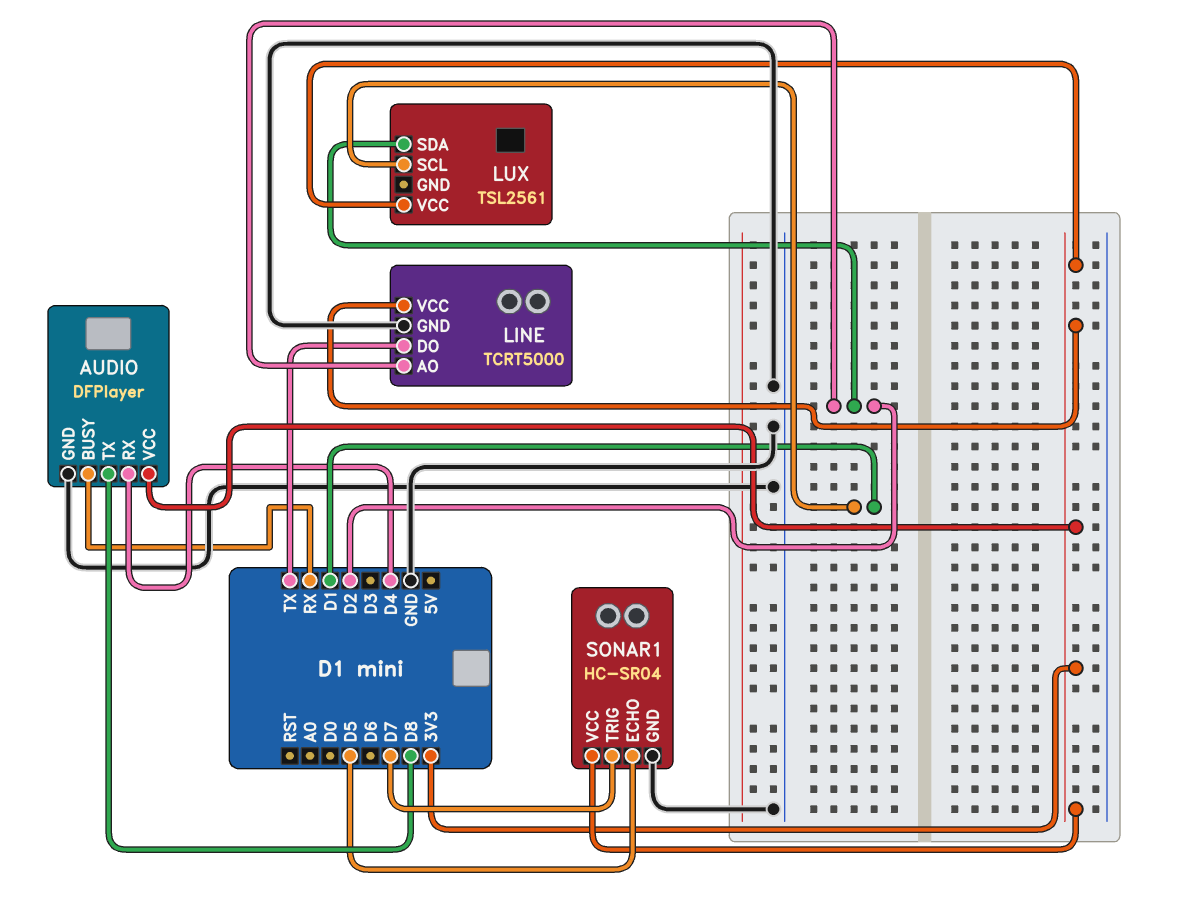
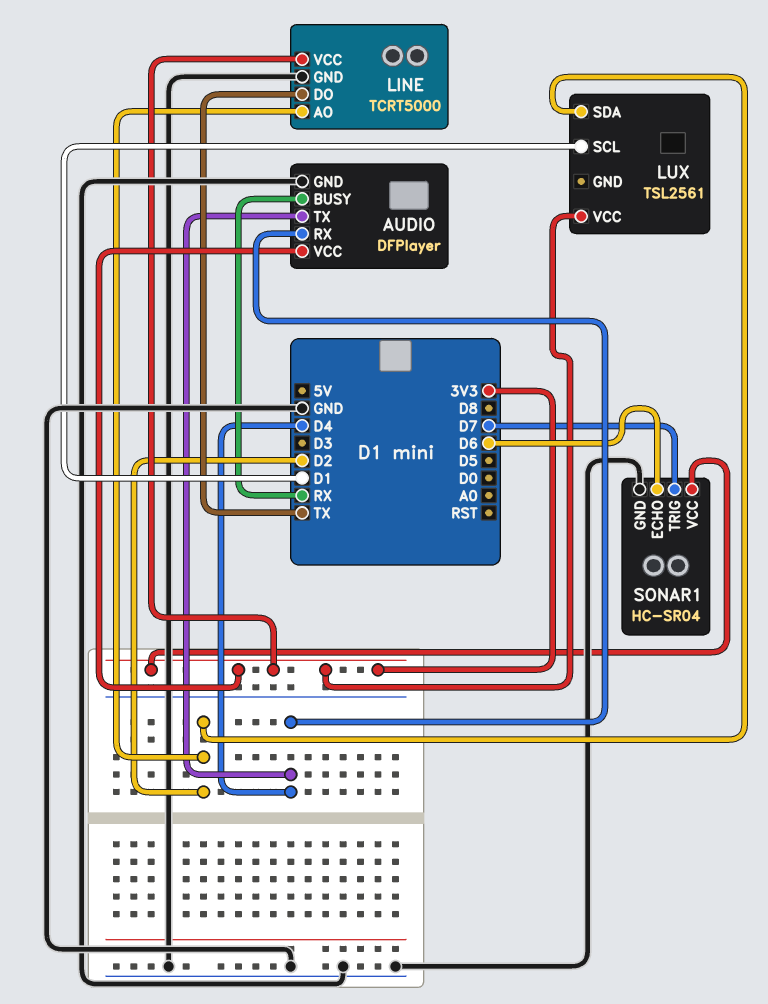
AUDIO pin TX: D8 -> D4
SONAR1 pin ECHO: D5 -> D6

